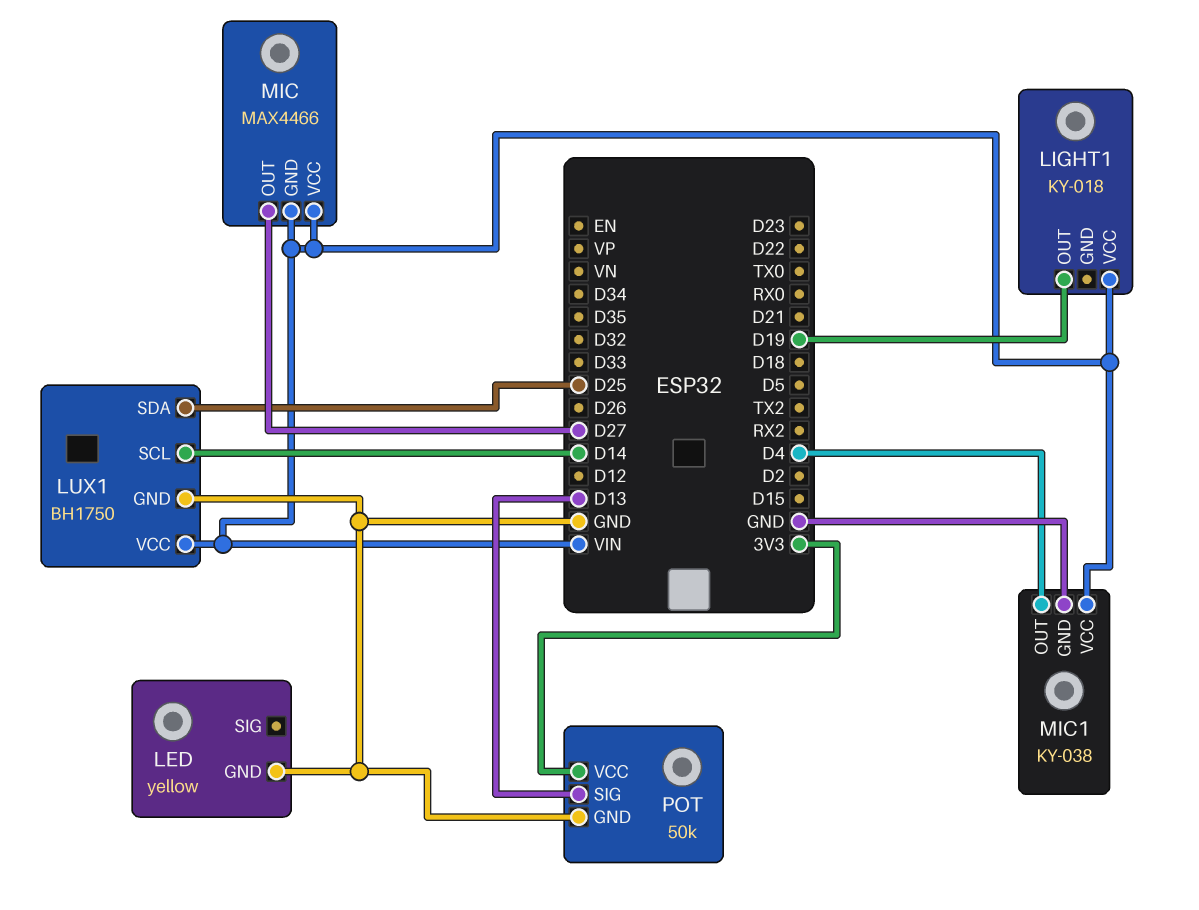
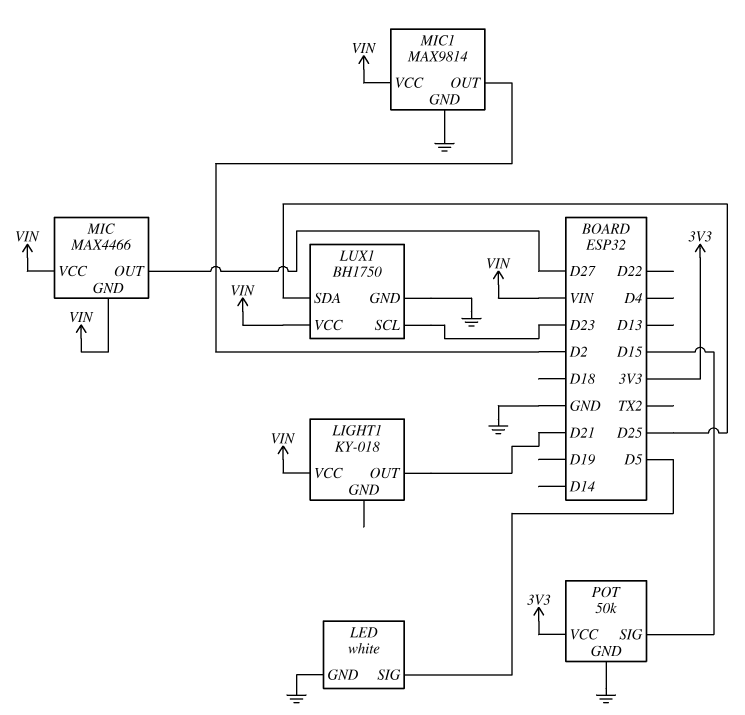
LED: yellow -> white
LED pin SIG: none -> D5
LIGHT1 pin OUT: D19 -> D21
LUX1 pin SCL: D14 -> D23
MIC1: KY-038 -> MAX9814
MIC1 pin OUT: D4 -> D2
POT pin SIG: D13 -> D15

